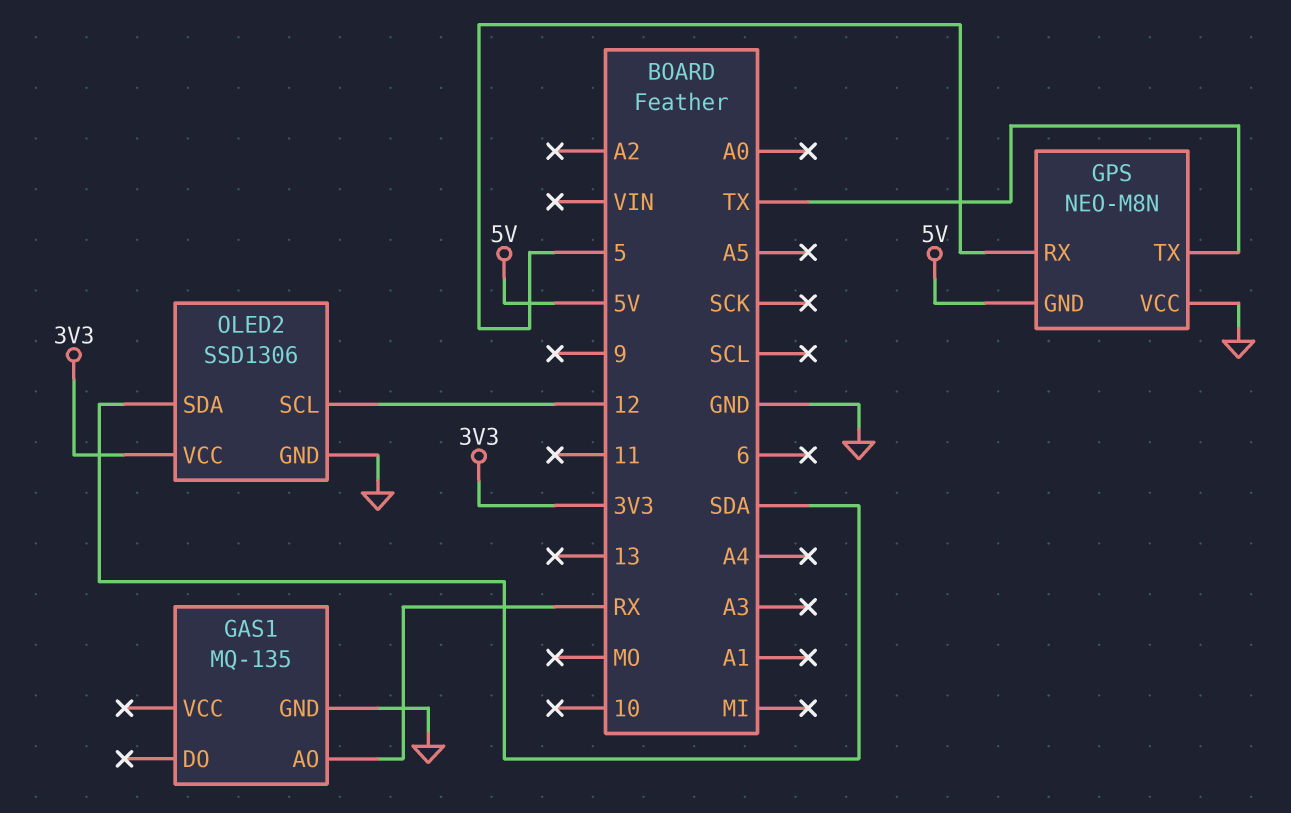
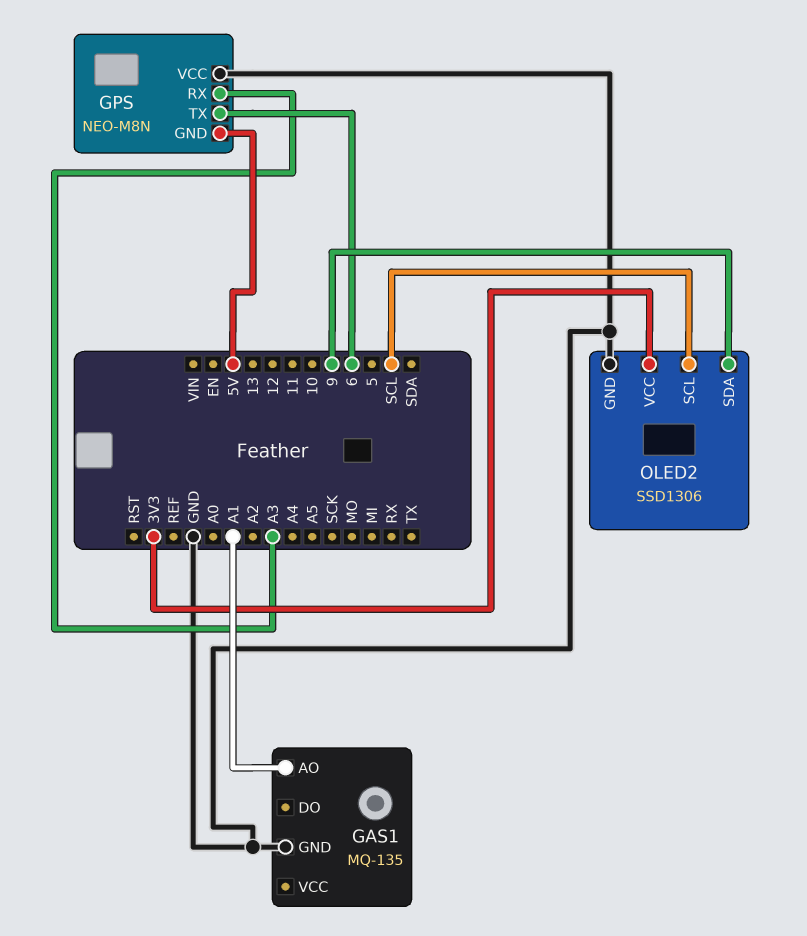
GAS1 pin AO: RX -> A1
GPS pin RX: 5 -> A3
GPS pin TX: TX -> 6
OLED2 pin SCL: 12 -> SCL
OLED2 pin SDA: SDA -> 9

